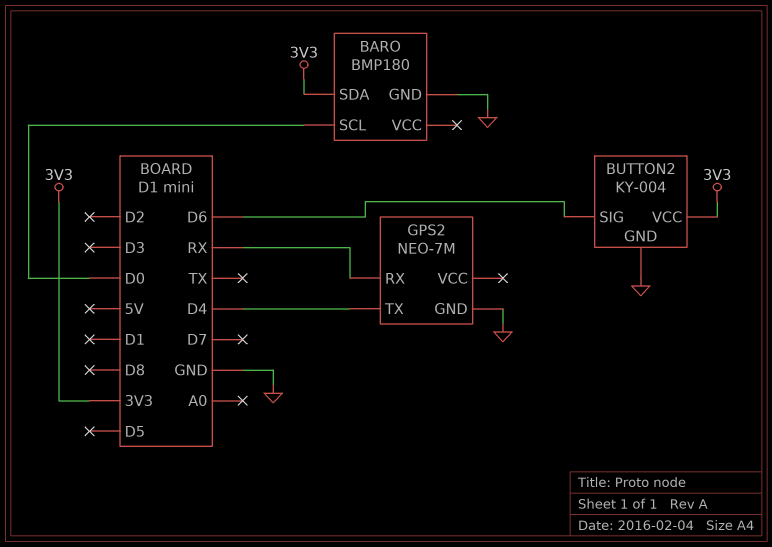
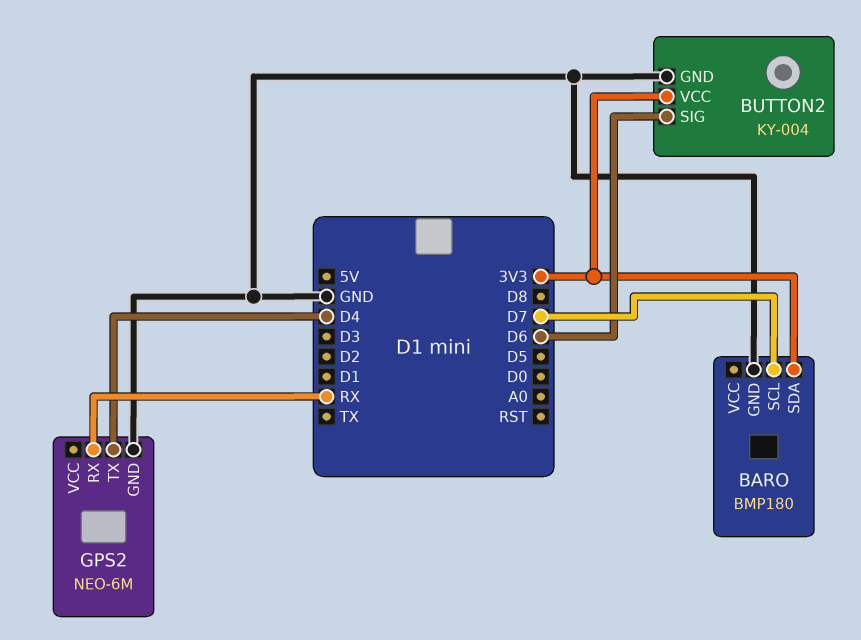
BARO pin SCL: D0 -> D7
GPS2: NEO-7M -> NEO-6M

